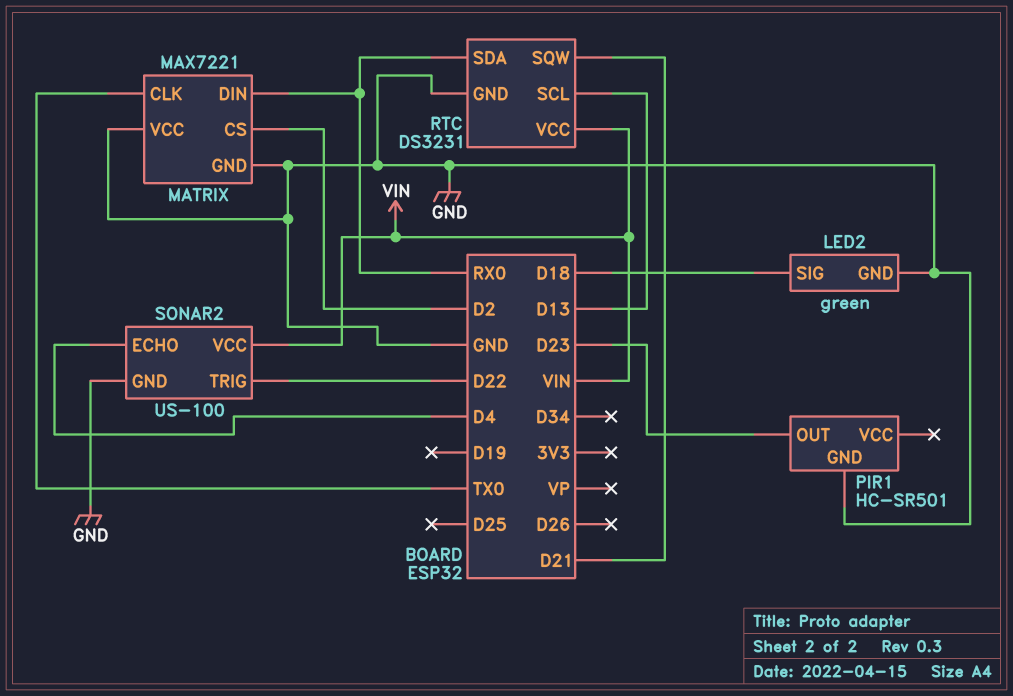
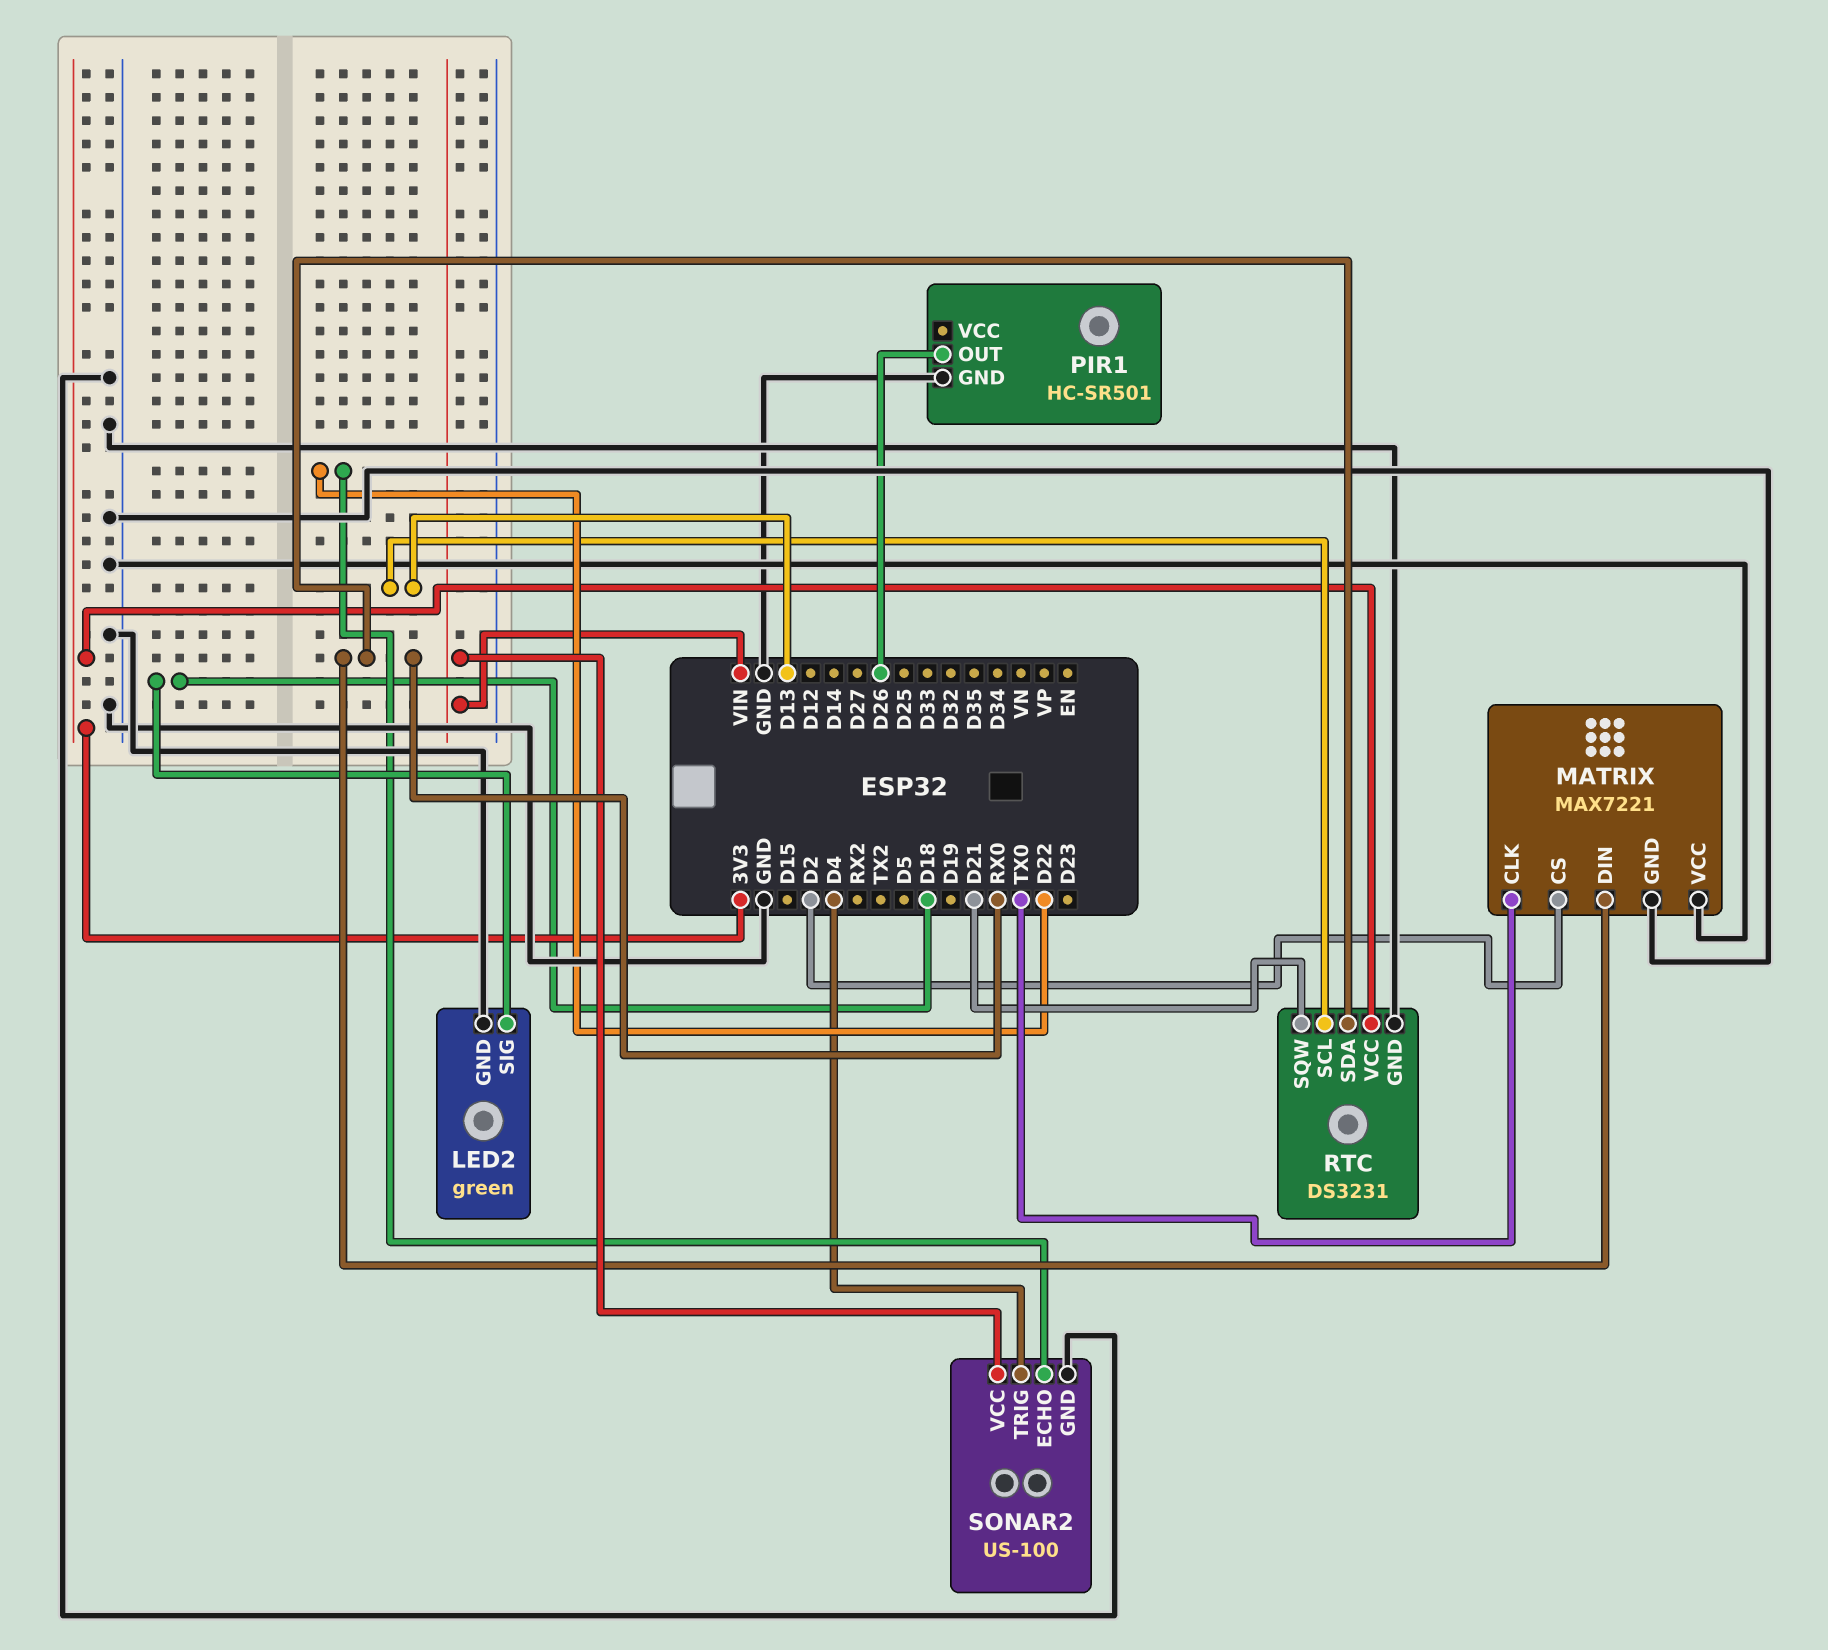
PIR1 pin OUT: D23 -> D26
RTC pin VCC: VIN -> 3V3
SONAR2 pin ECHO: D4 -> D22
SONAR2 pin TRIG: D22 -> D4

